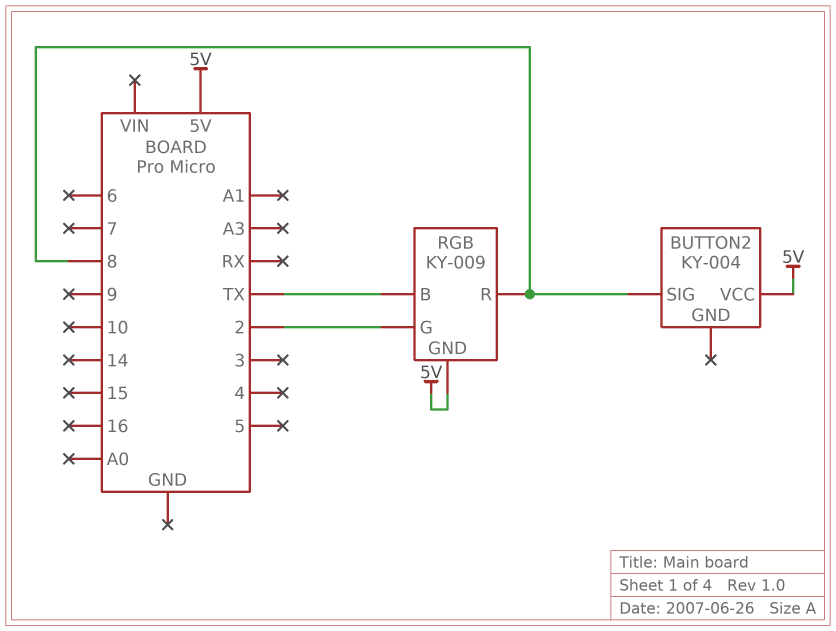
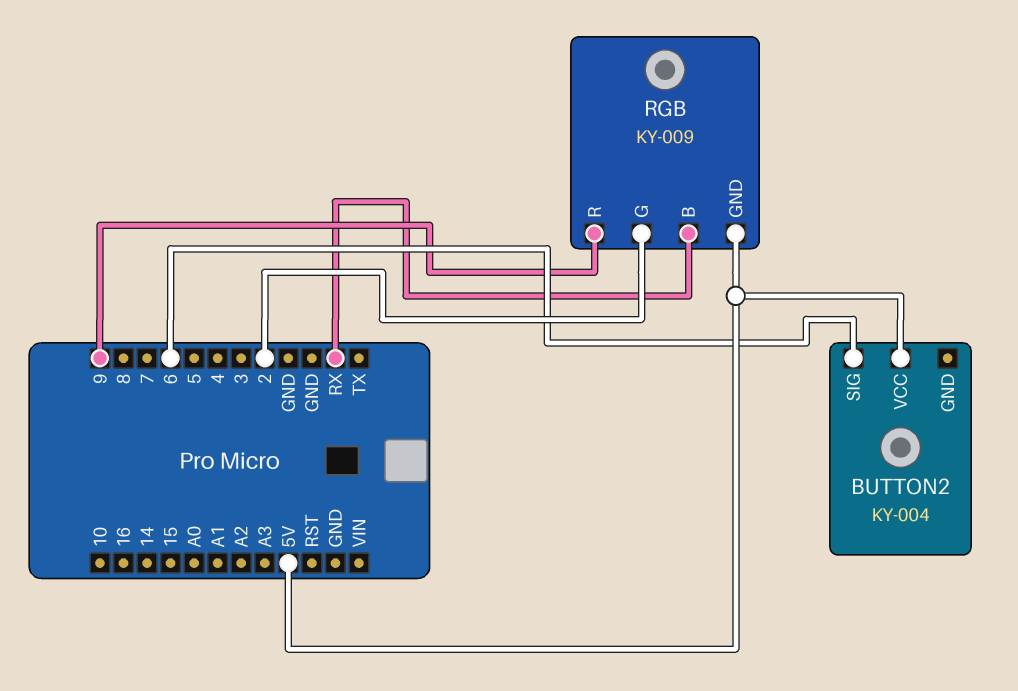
BUTTON2 pin SIG: 8 -> 6
RGB pin B: TX -> RX
RGB pin R: 8 -> 9

